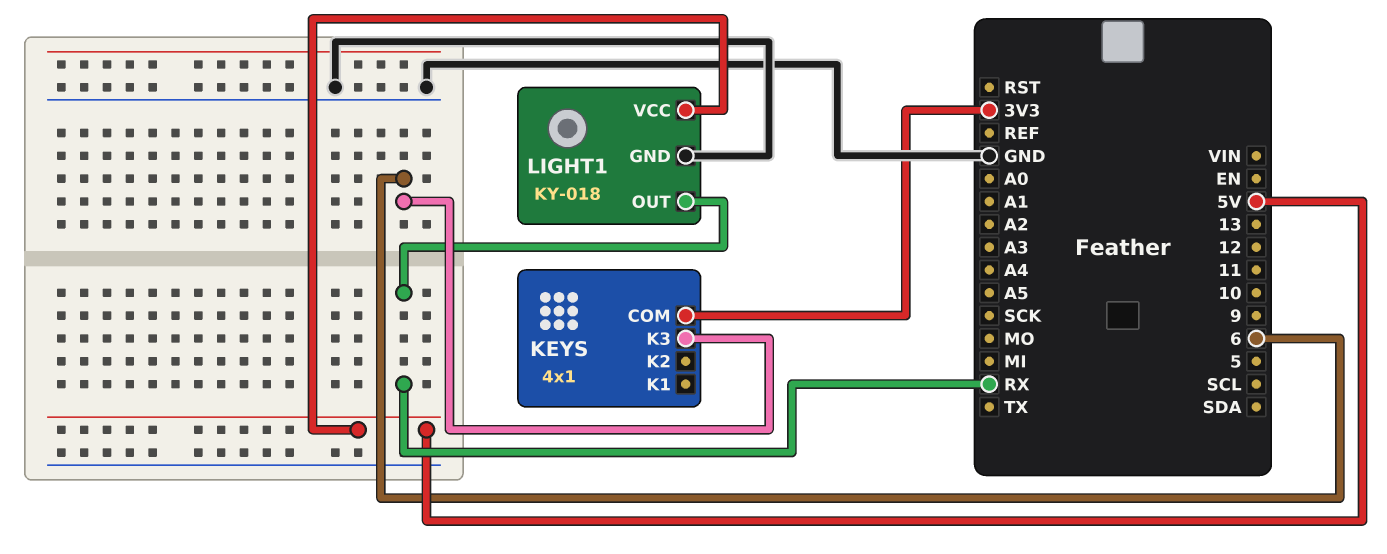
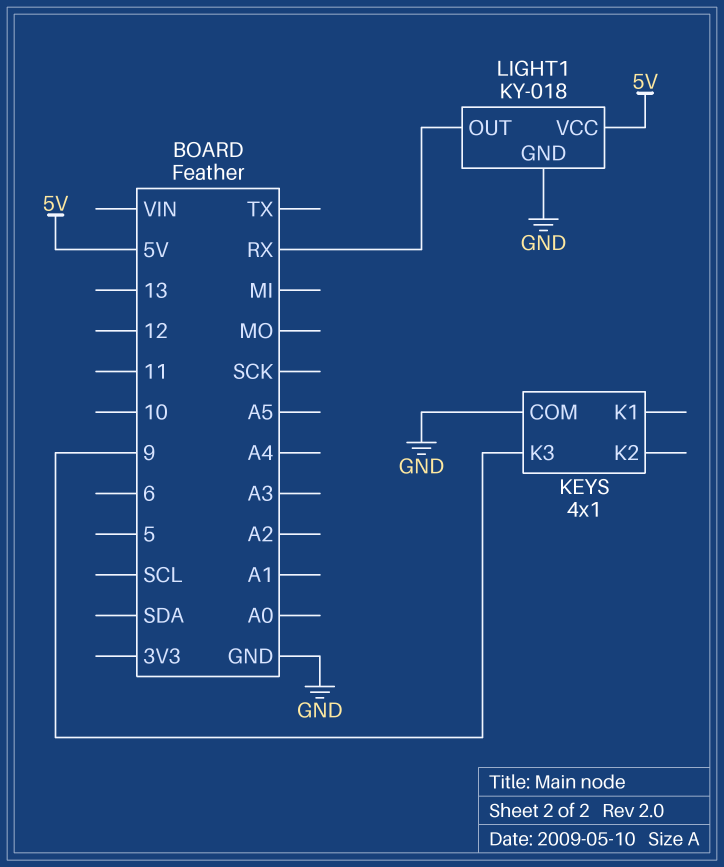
KEYS pin COM: 3V3 -> GND
KEYS pin K3: 6 -> 9

